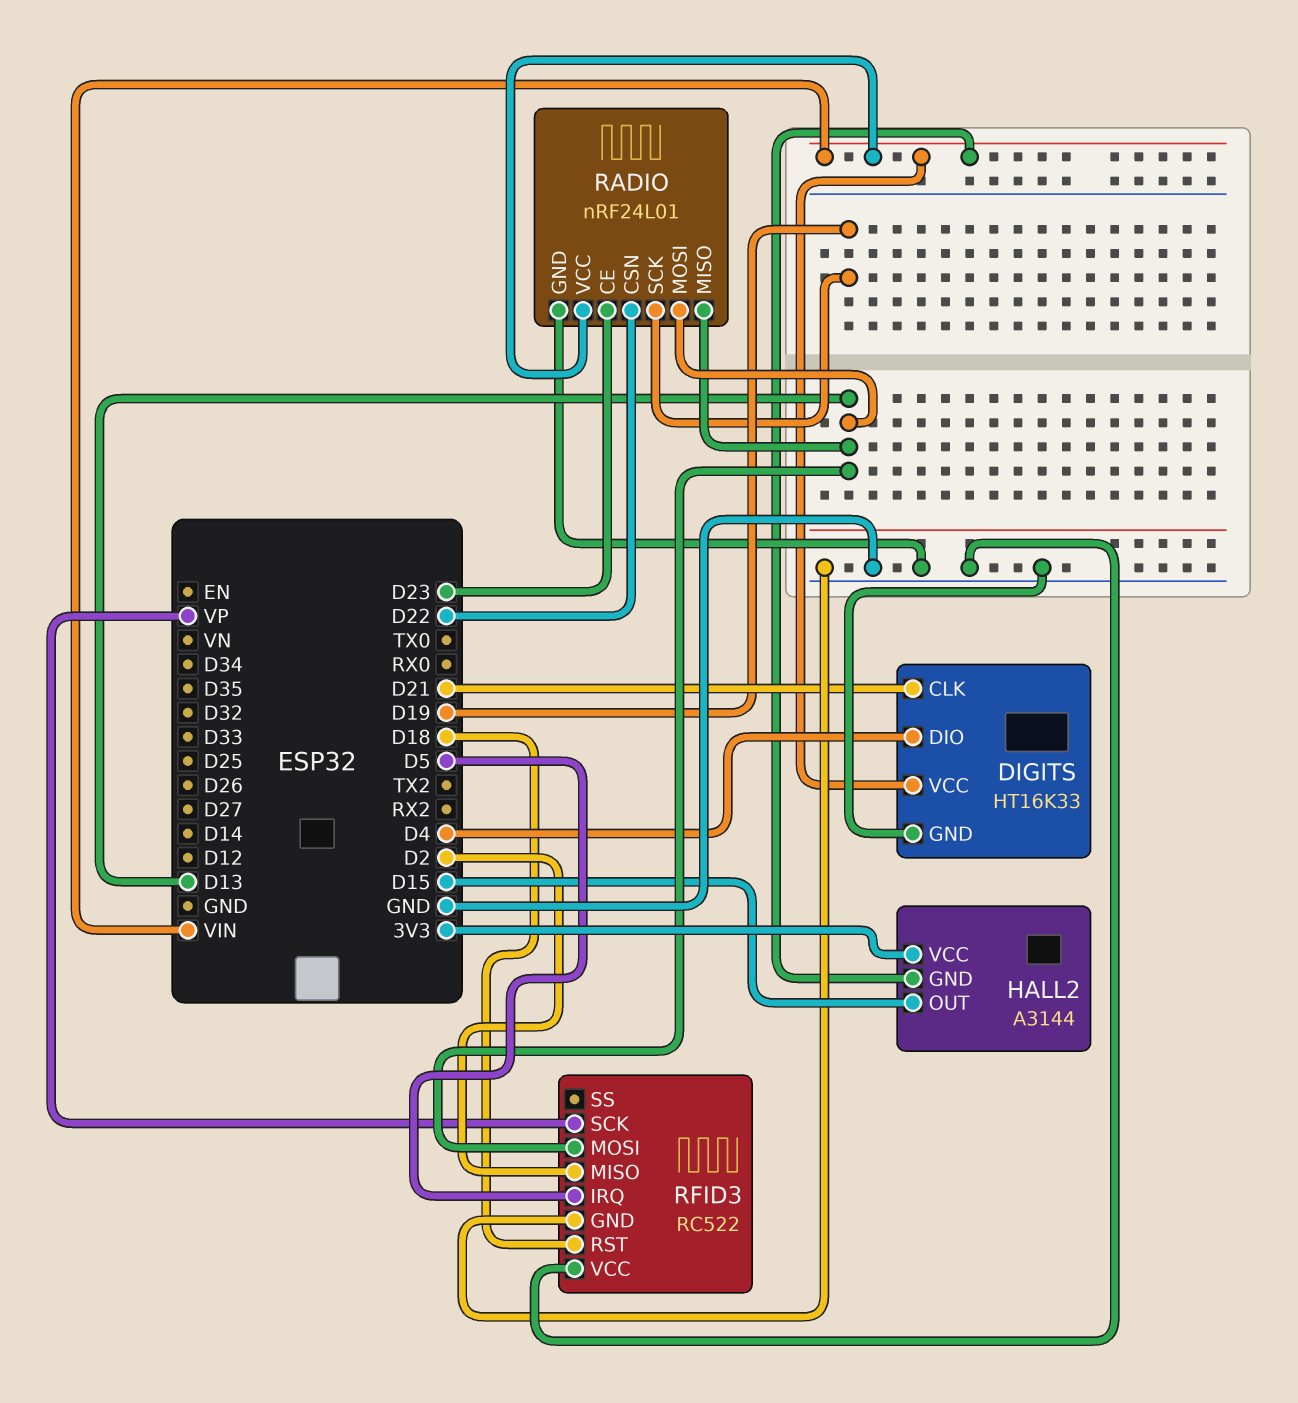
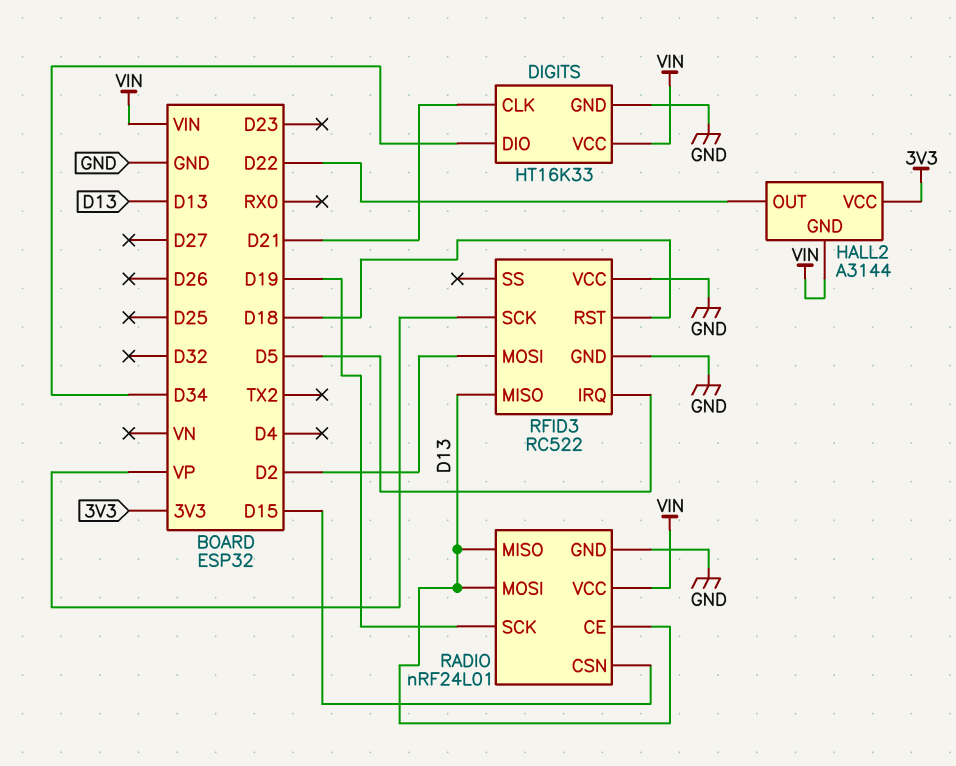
DIGITS pin DIO: D4 -> D34
HALL2 pin OUT: D15 -> D22
RADIO pin CE: D23 -> D13
RADIO pin CSN: D22 -> D15
RFID3 pin MISO: D2 -> D13
RFID3 pin MOSI: D13 -> D2

